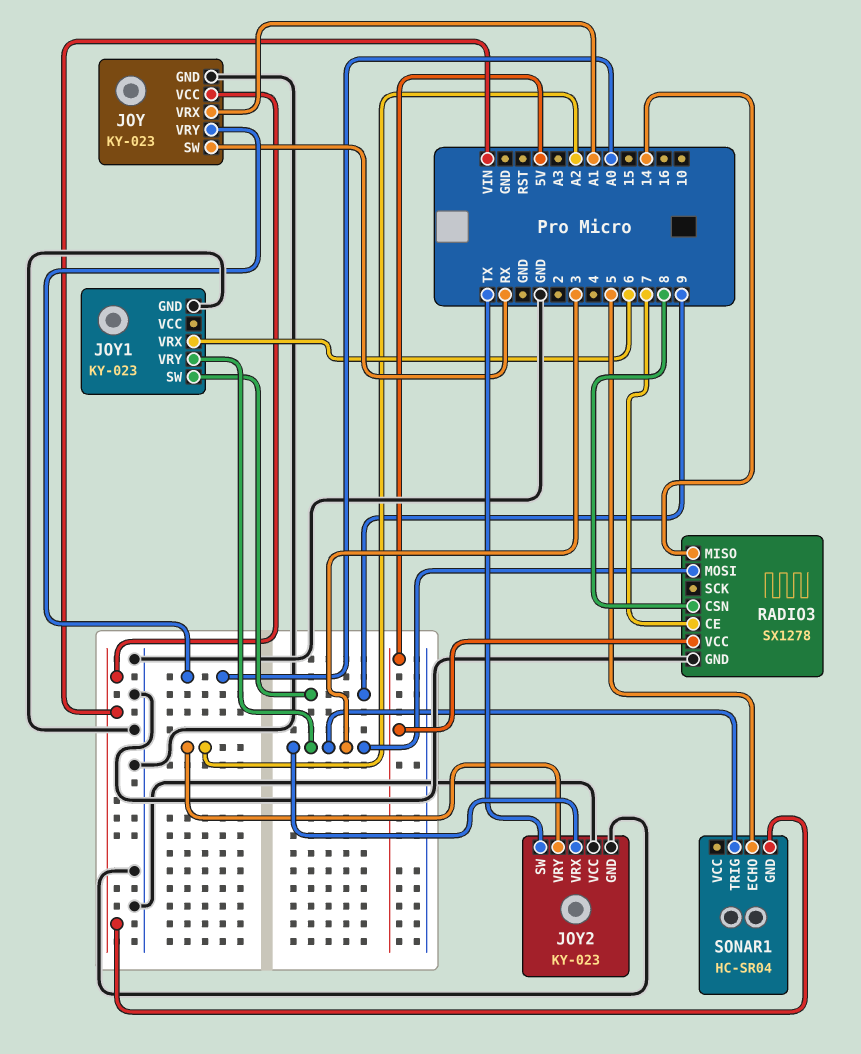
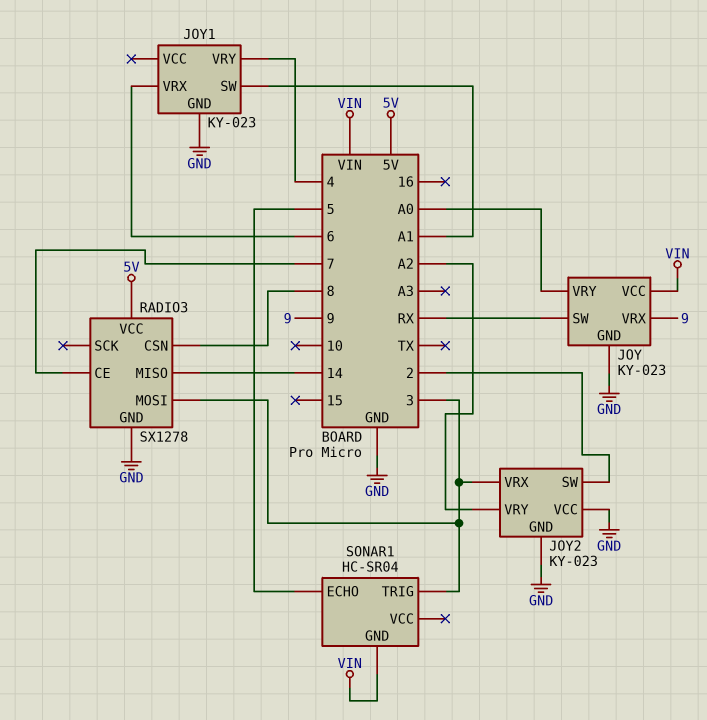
JOY pin VRX: A1 -> 9
JOY1 pin SW: 9 -> A1
JOY1 pin VRY: 3 -> 4
JOY2 pin SW: TX -> 2

